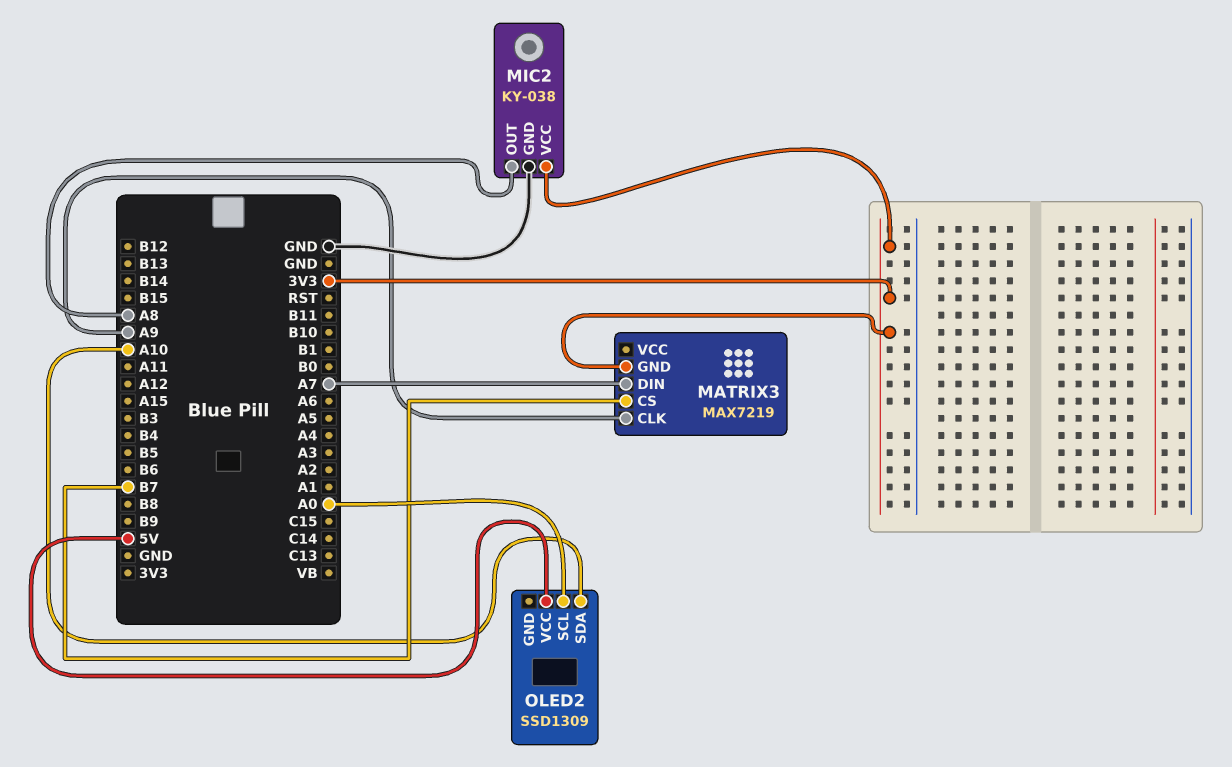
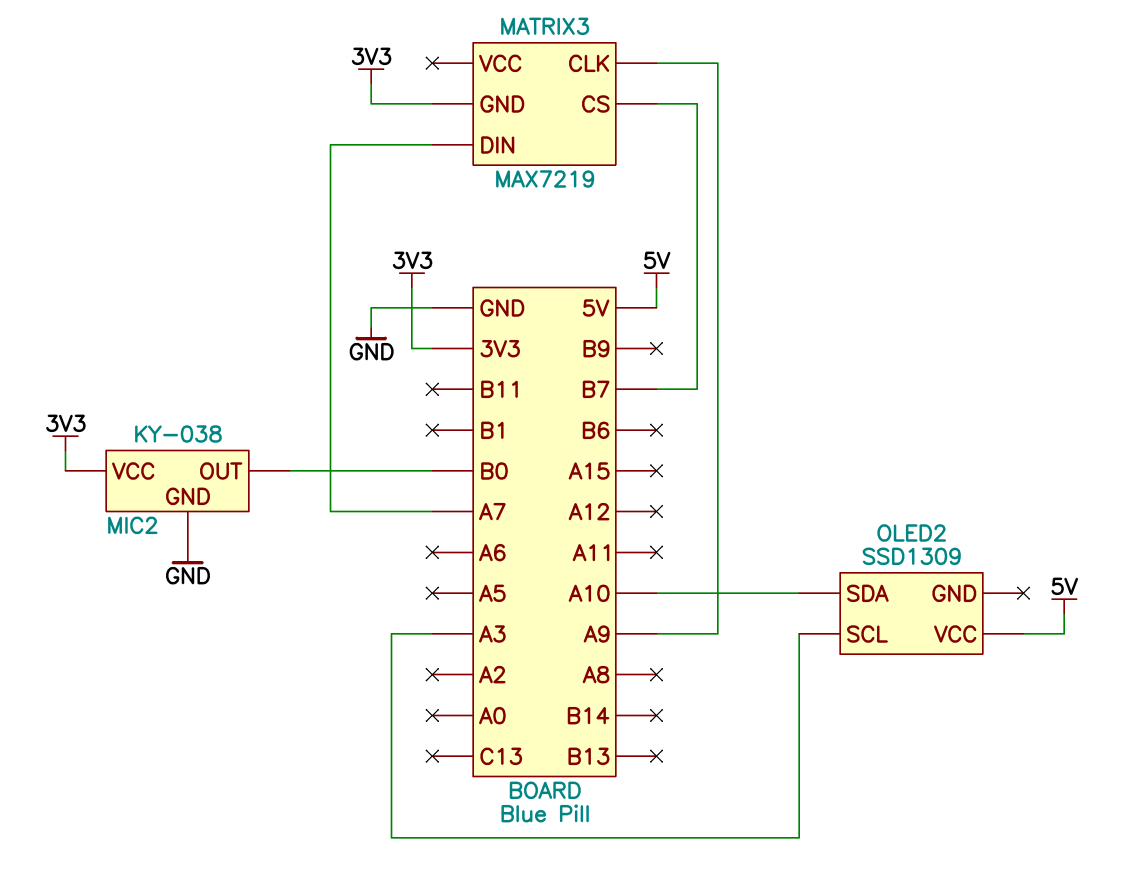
MIC2 pin OUT: A8 -> B0
OLED2 pin SCL: A0 -> A3

